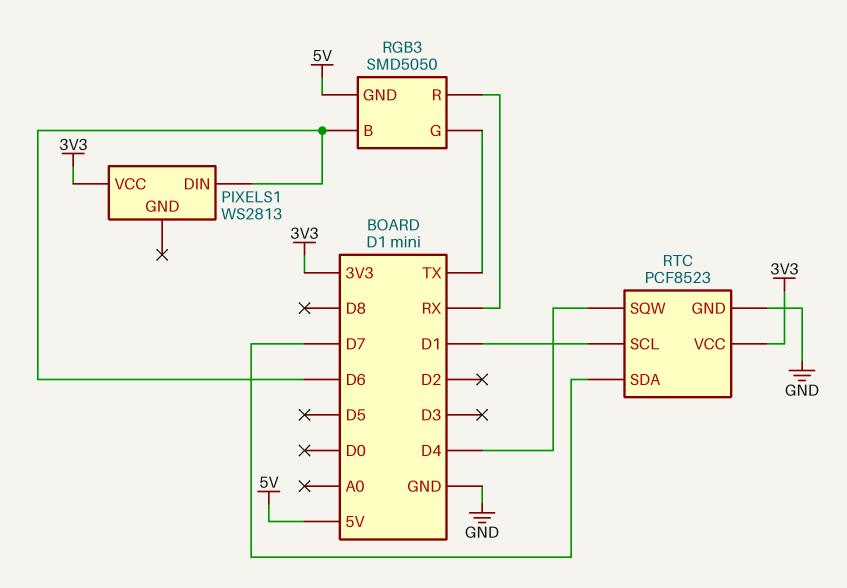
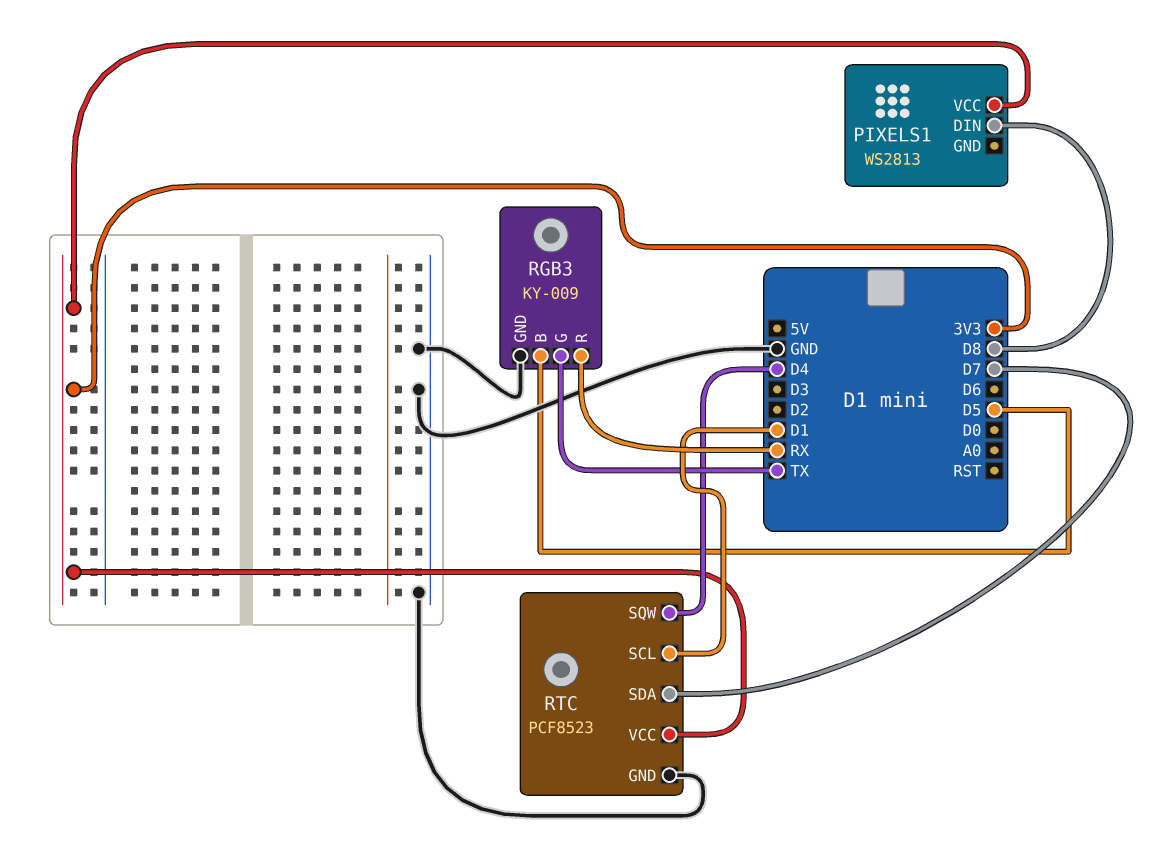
PIXELS1 pin DIN: D6 -> D8
RGB3: SMD5050 -> KY-009
RGB3 pin B: D6 -> D5
RGB3 pin GND: 5V -> GND

